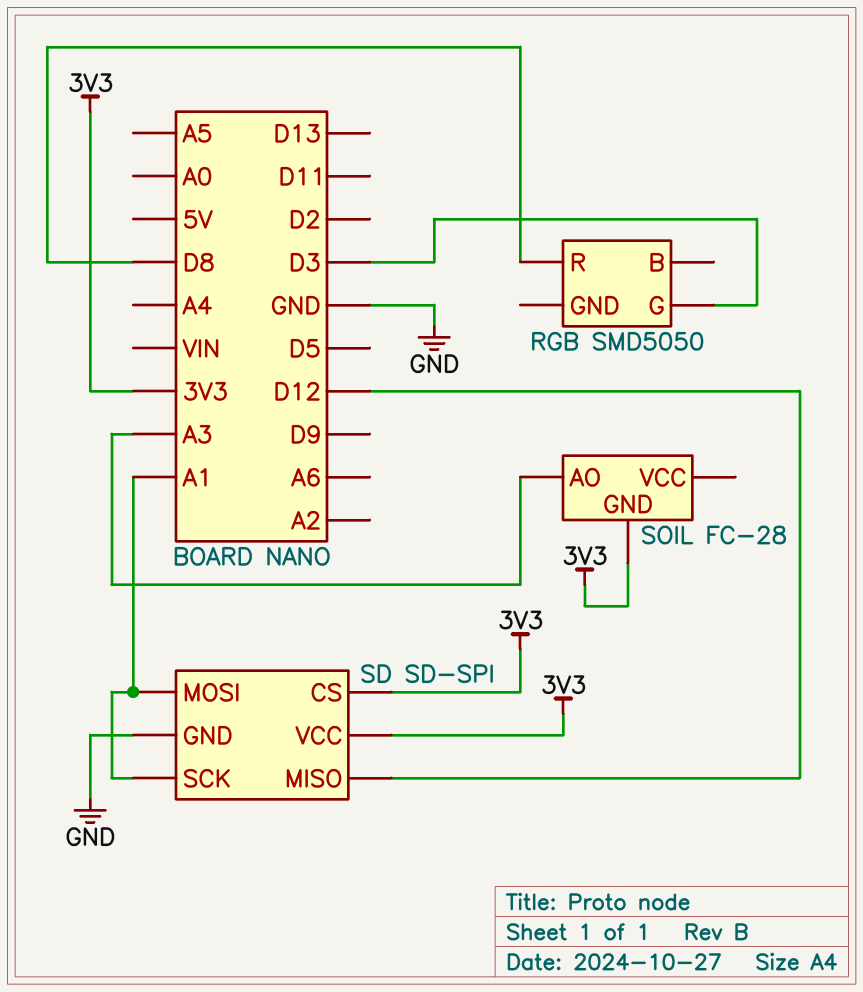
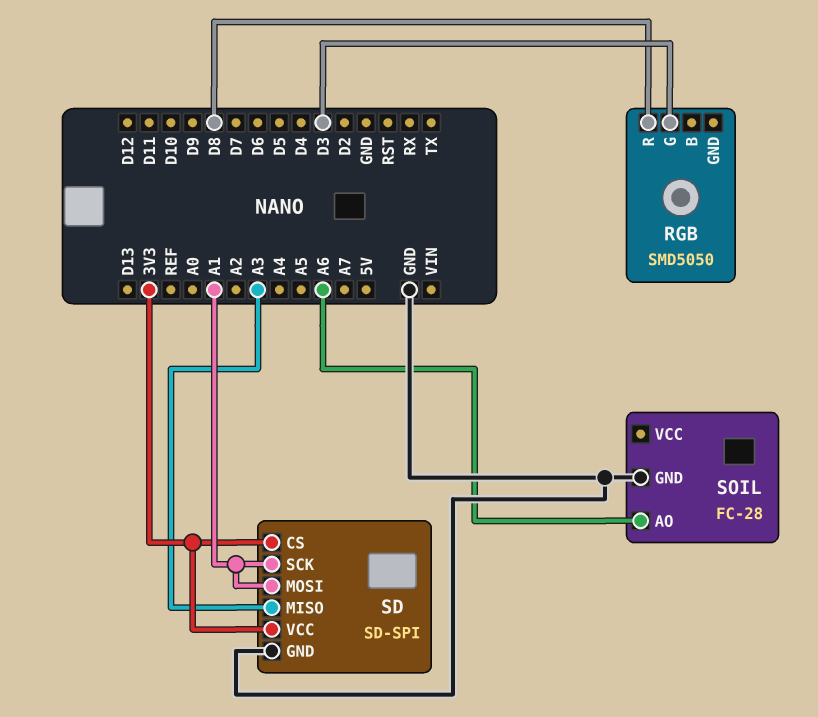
SD pin MISO: D12 -> A3
SOIL pin AO: A3 -> A6
SOIL pin GND: 3V3 -> GND

